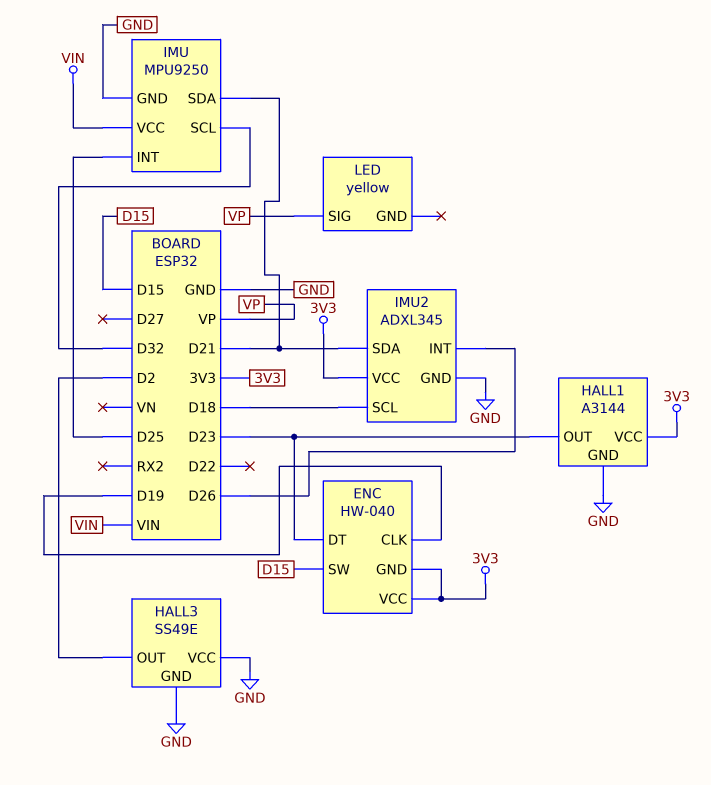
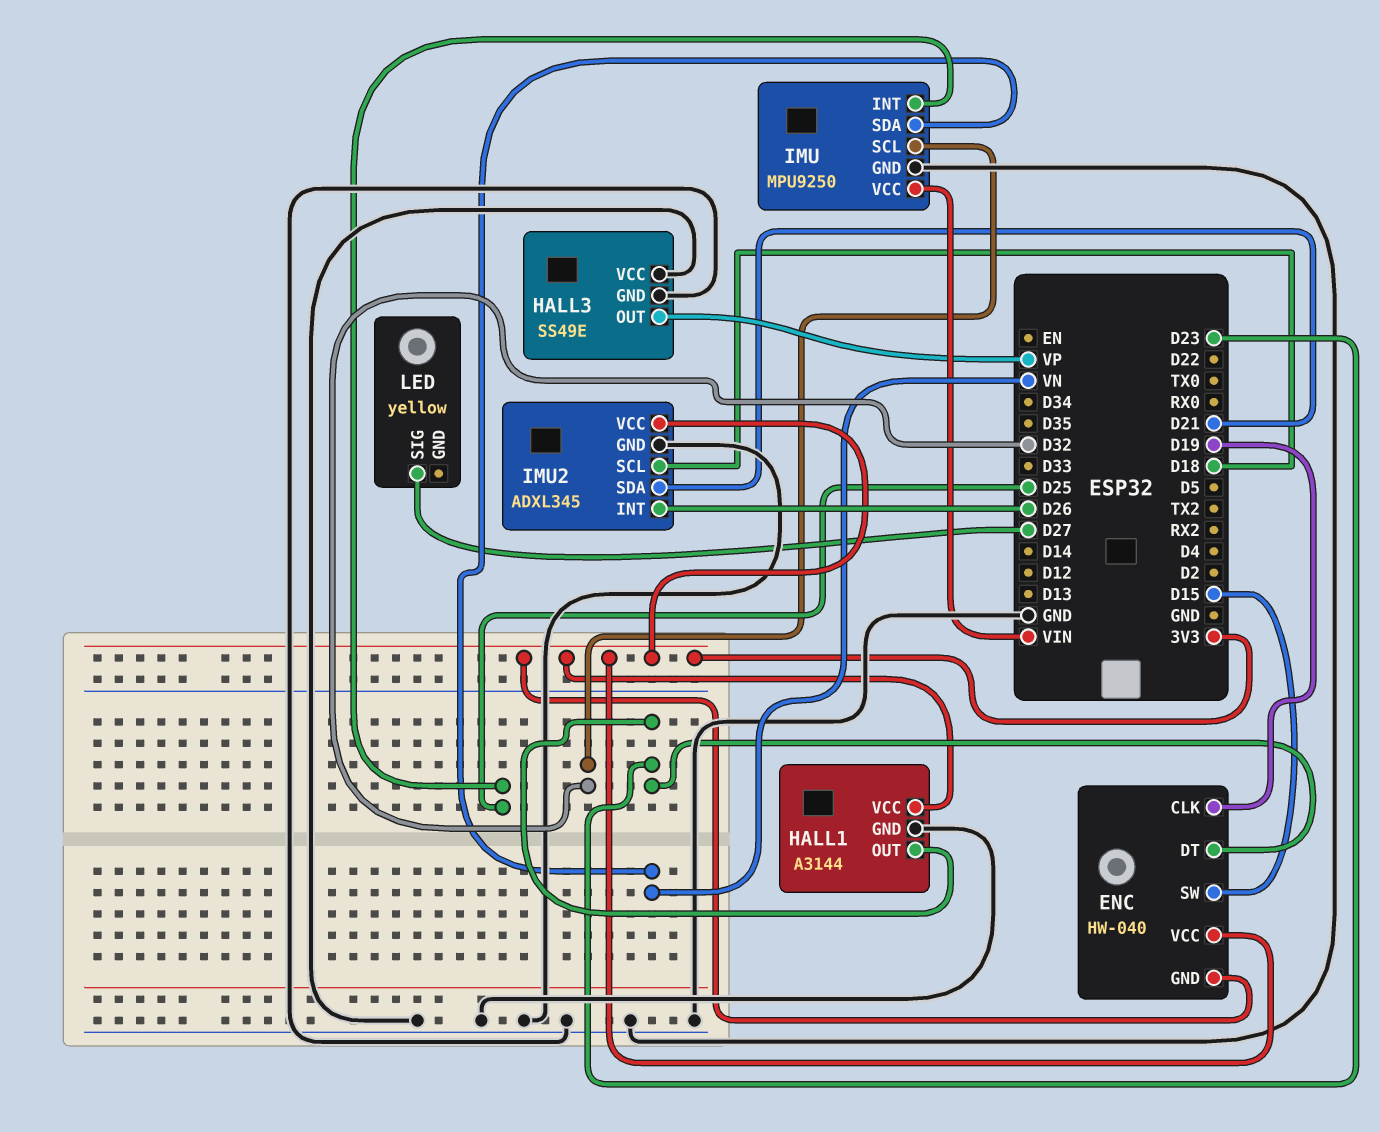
HALL3 pin OUT: D2 -> VP
IMU pin SDA: D21 -> VN
LED pin SIG: VP -> D27

